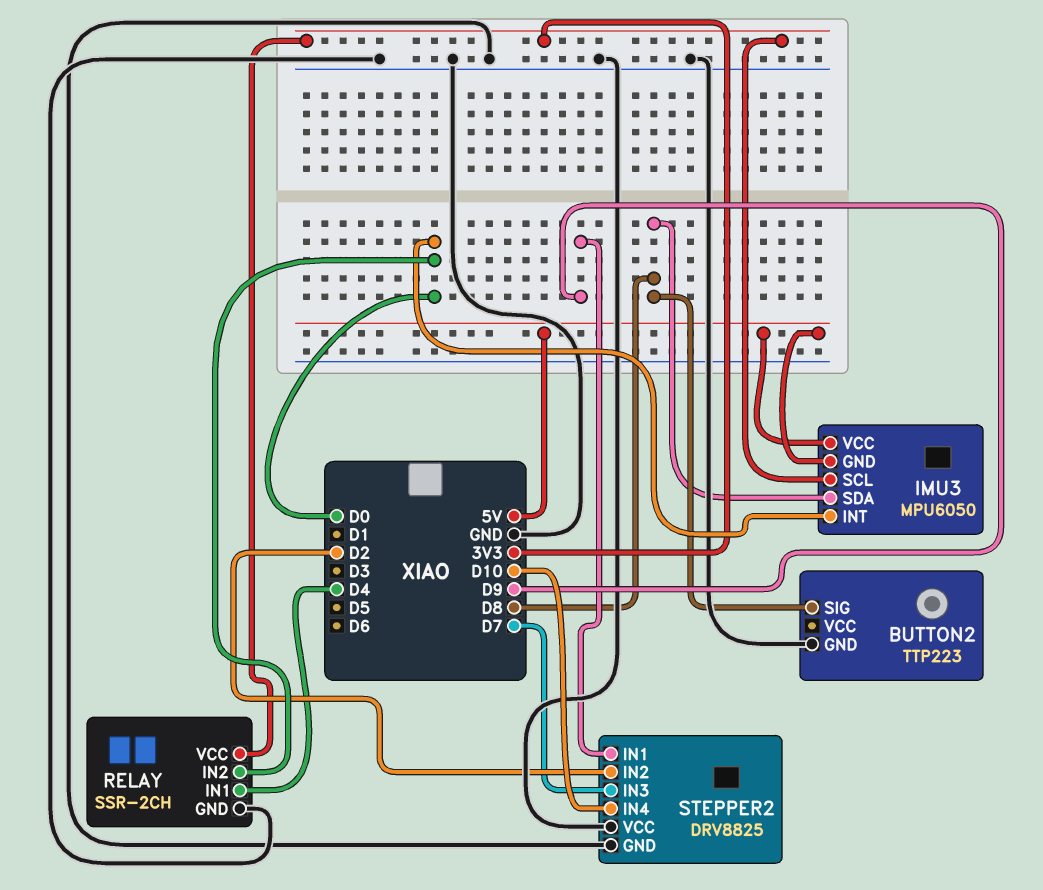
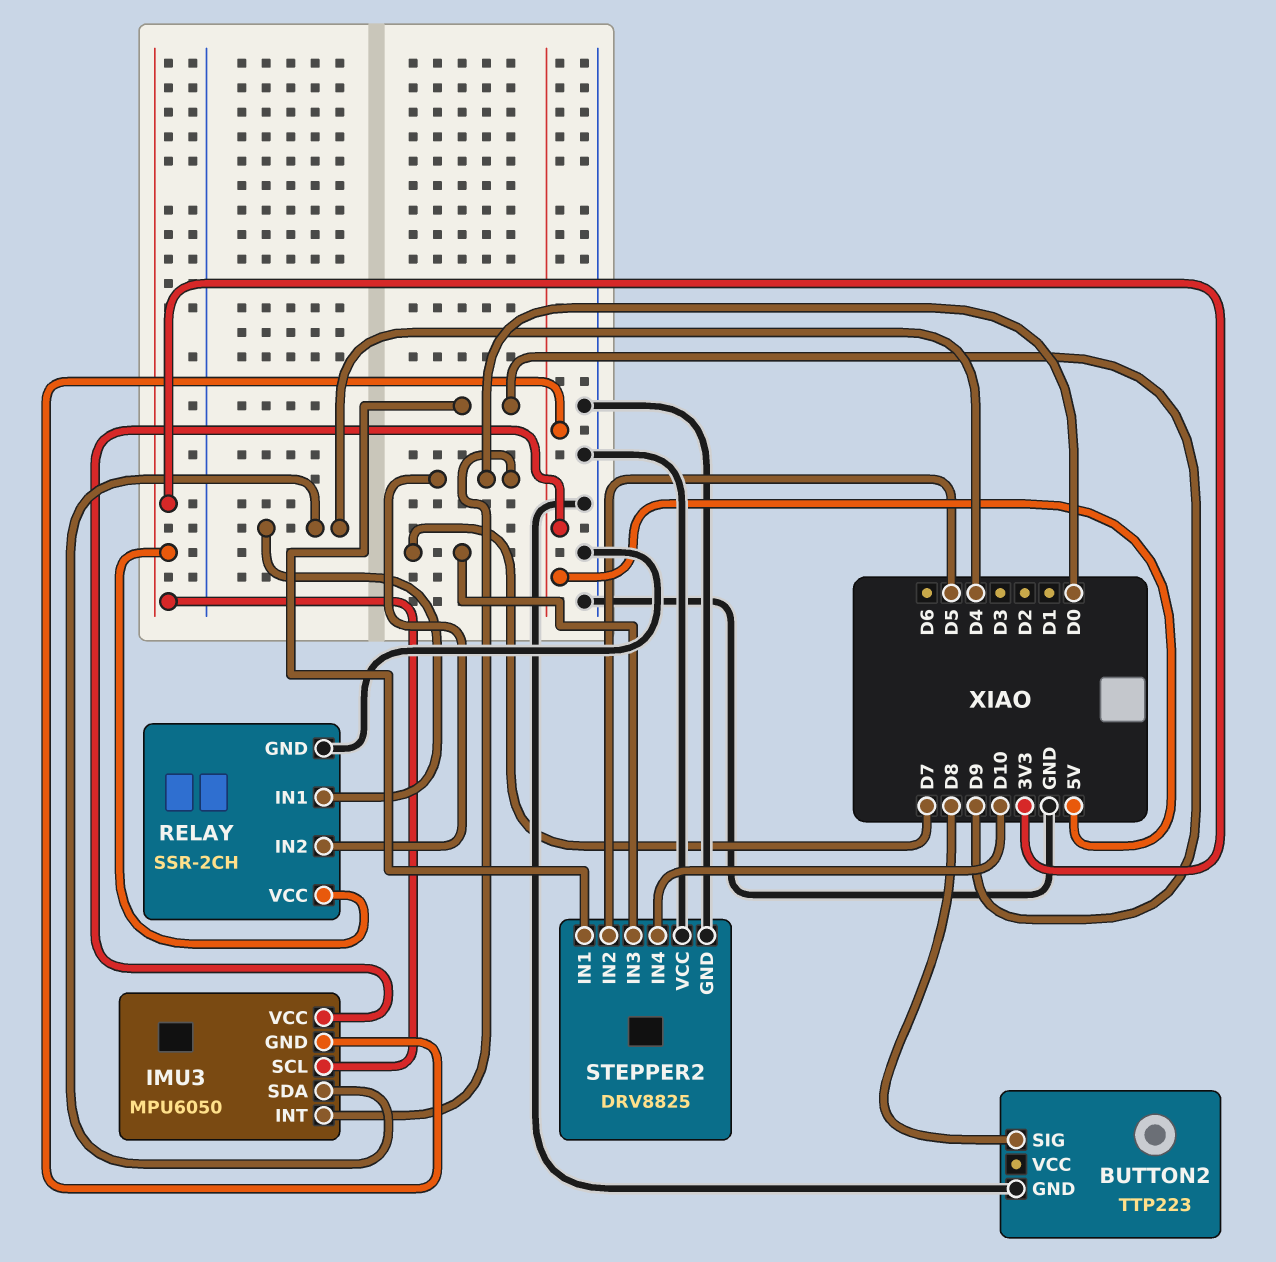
IMU3 pin SDA: D8 -> D4
STEPPER2 pin IN2: D2 -> D5

